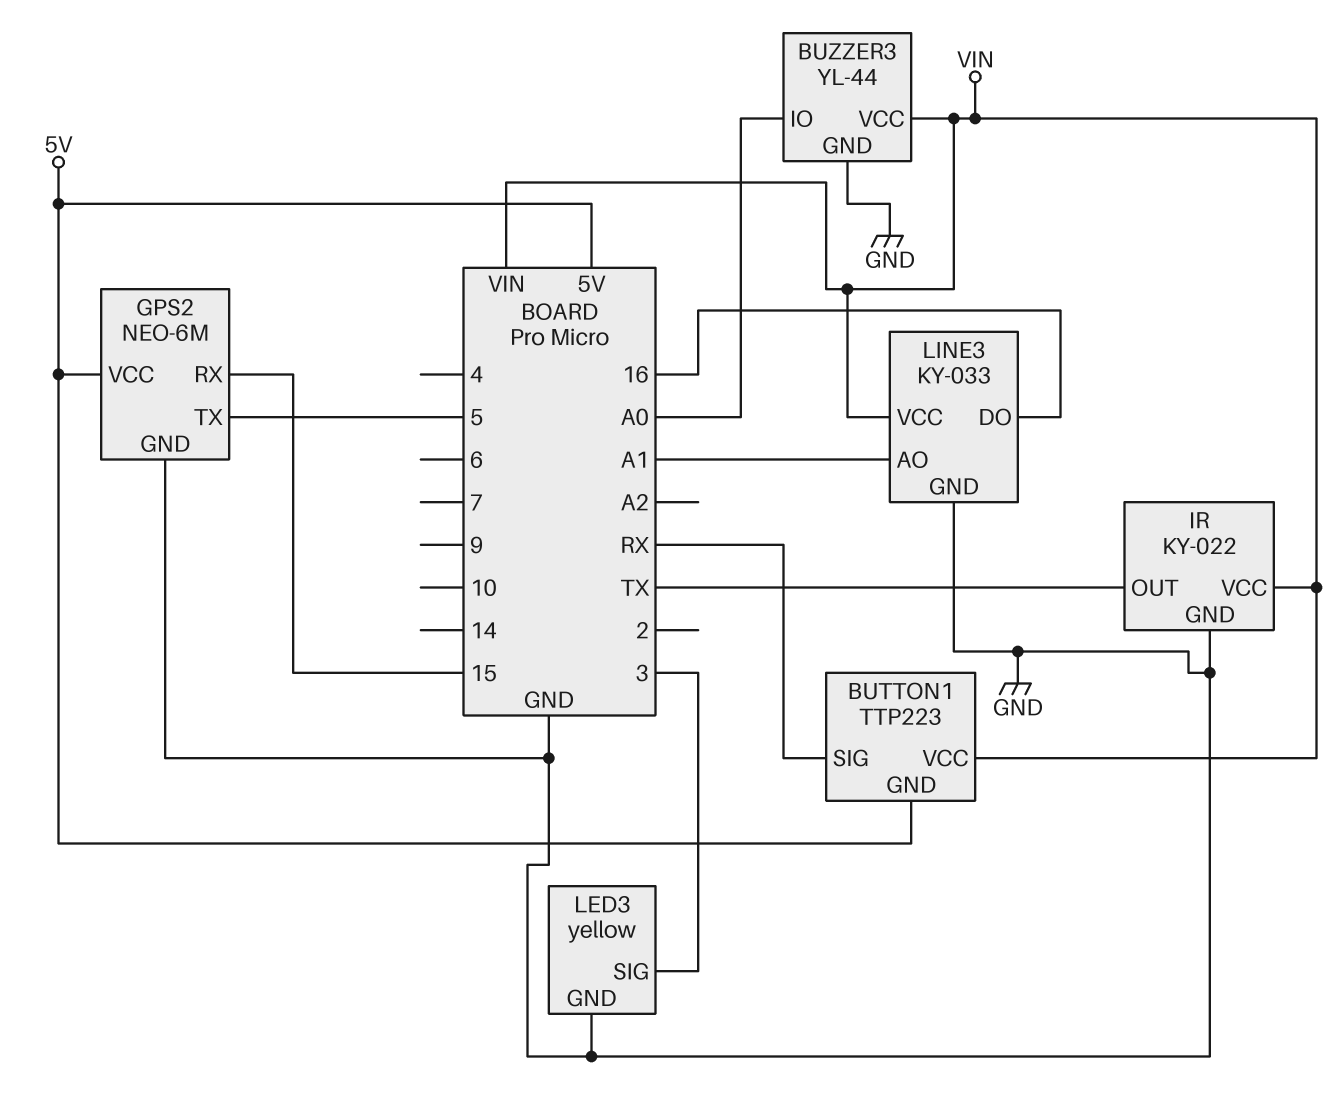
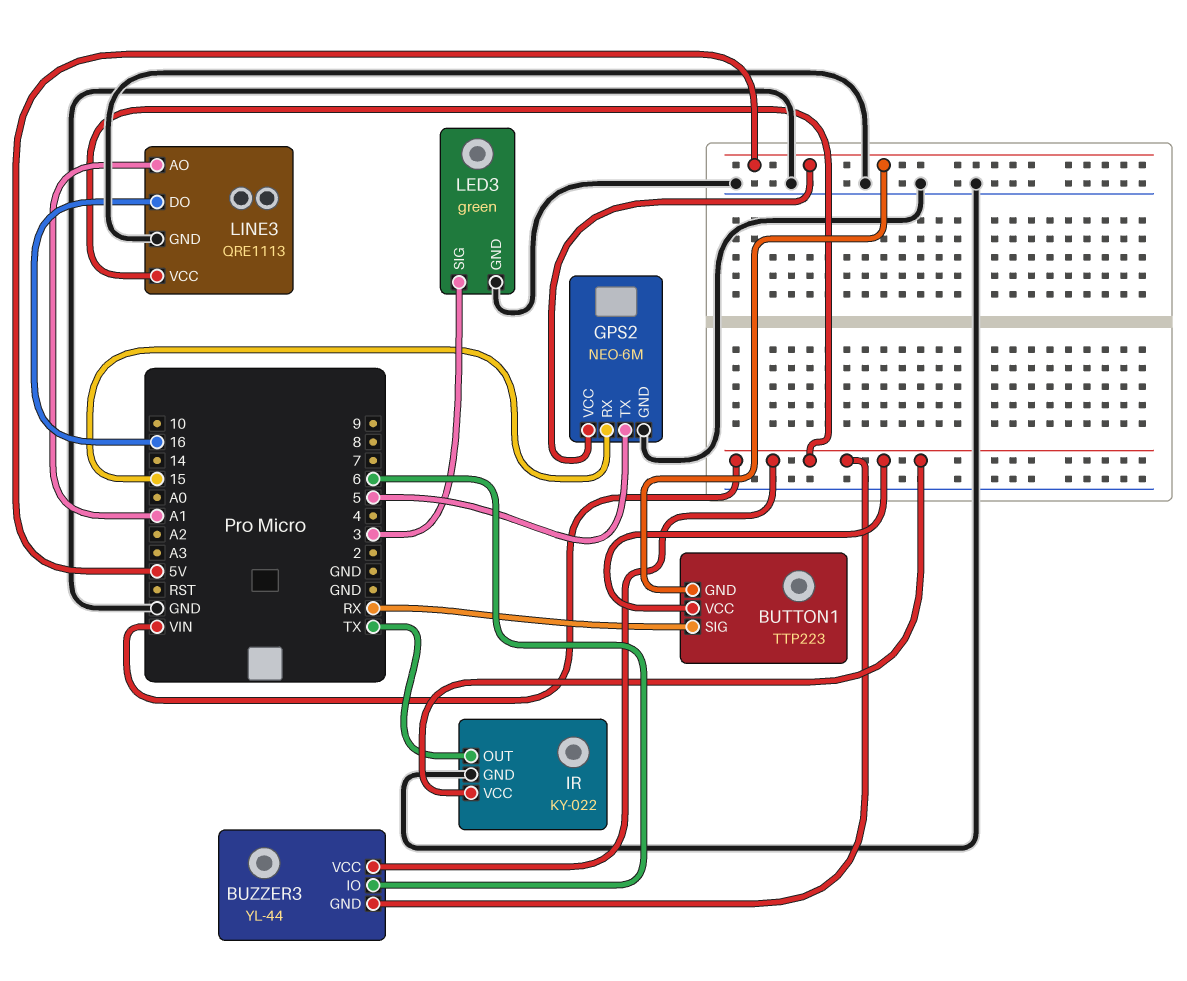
BUZZER3 pin GND: GND -> VIN
BUZZER3 pin IO: A0 -> 6
LED3: yellow -> green
LINE3: KY-033 -> QRE1113

